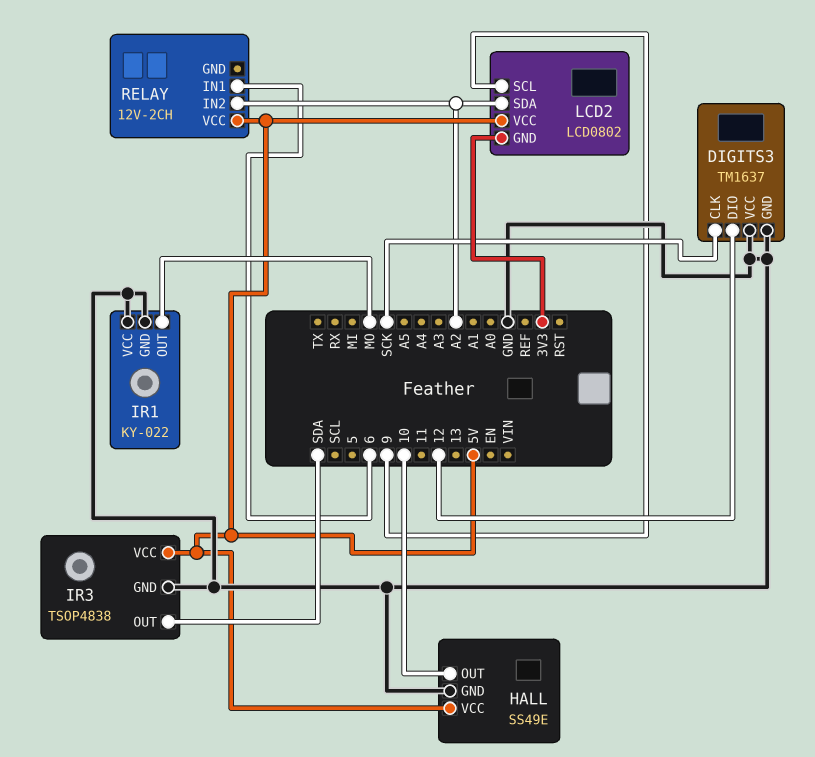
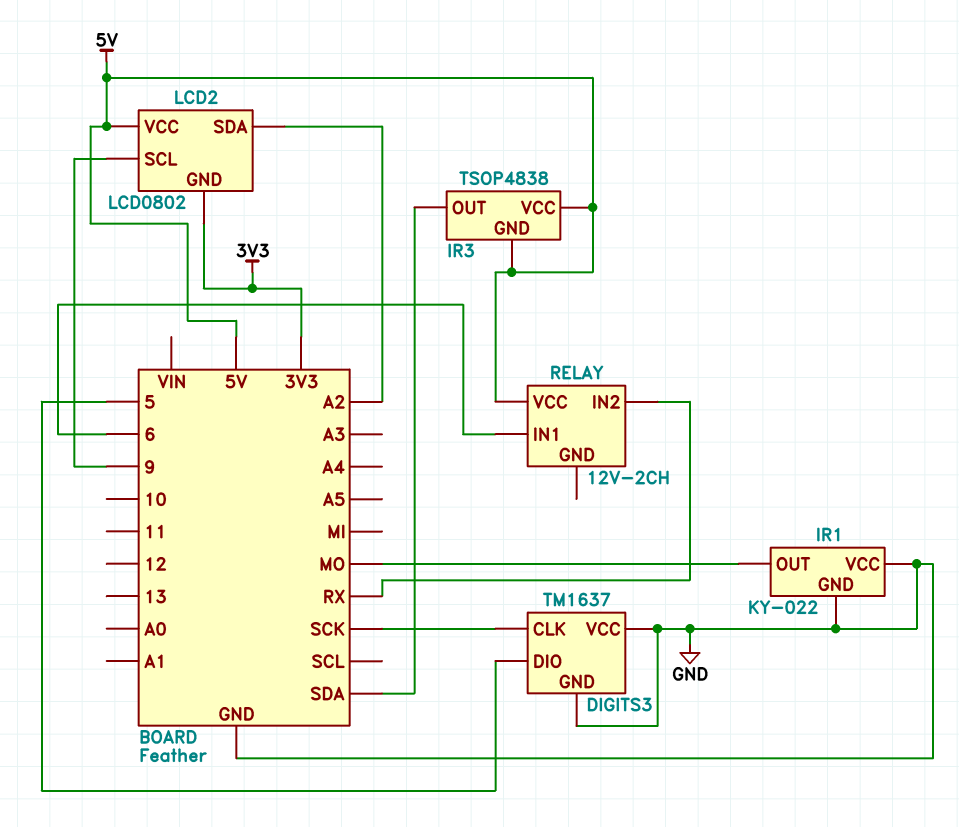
DIGITS3 pin DIO: 12 -> 5
HALL: SS49E -> none
HALL pin GND: GND -> none
HALL pin OUT: 10 -> none
HALL pin VCC: 5V -> none
IR3 pin GND: GND -> 5V
RELAY pin IN2: A2 -> RX

